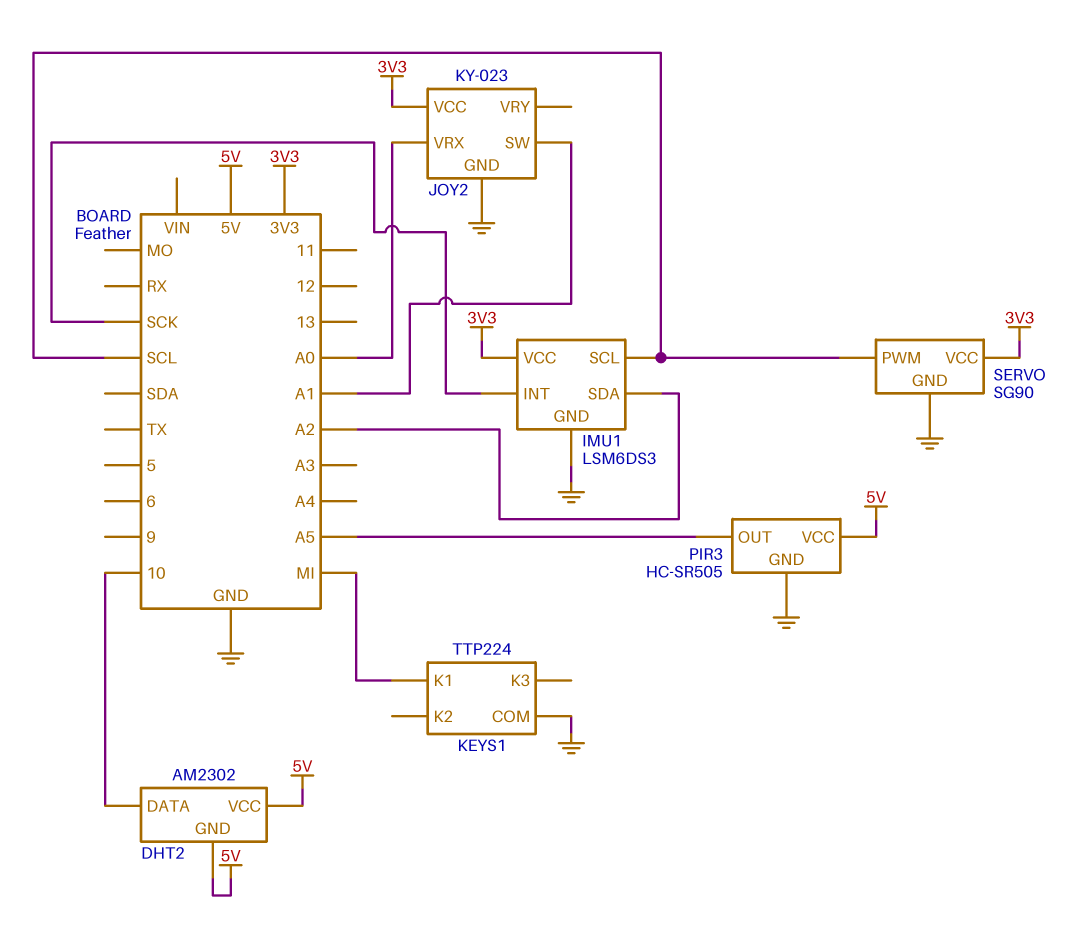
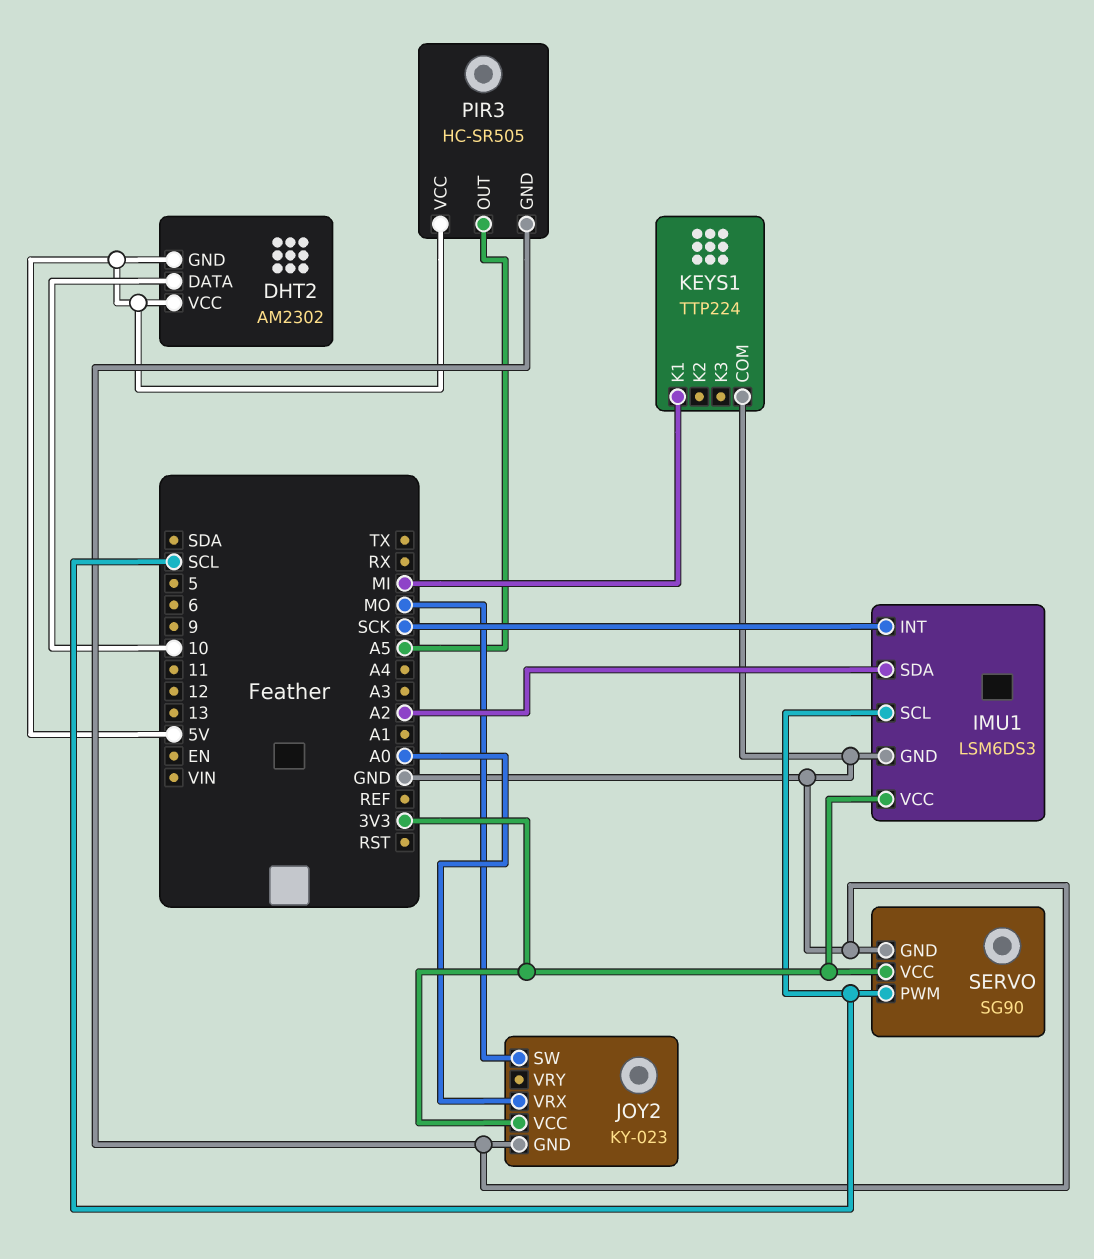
JOY2 pin SW: A1 -> MO

